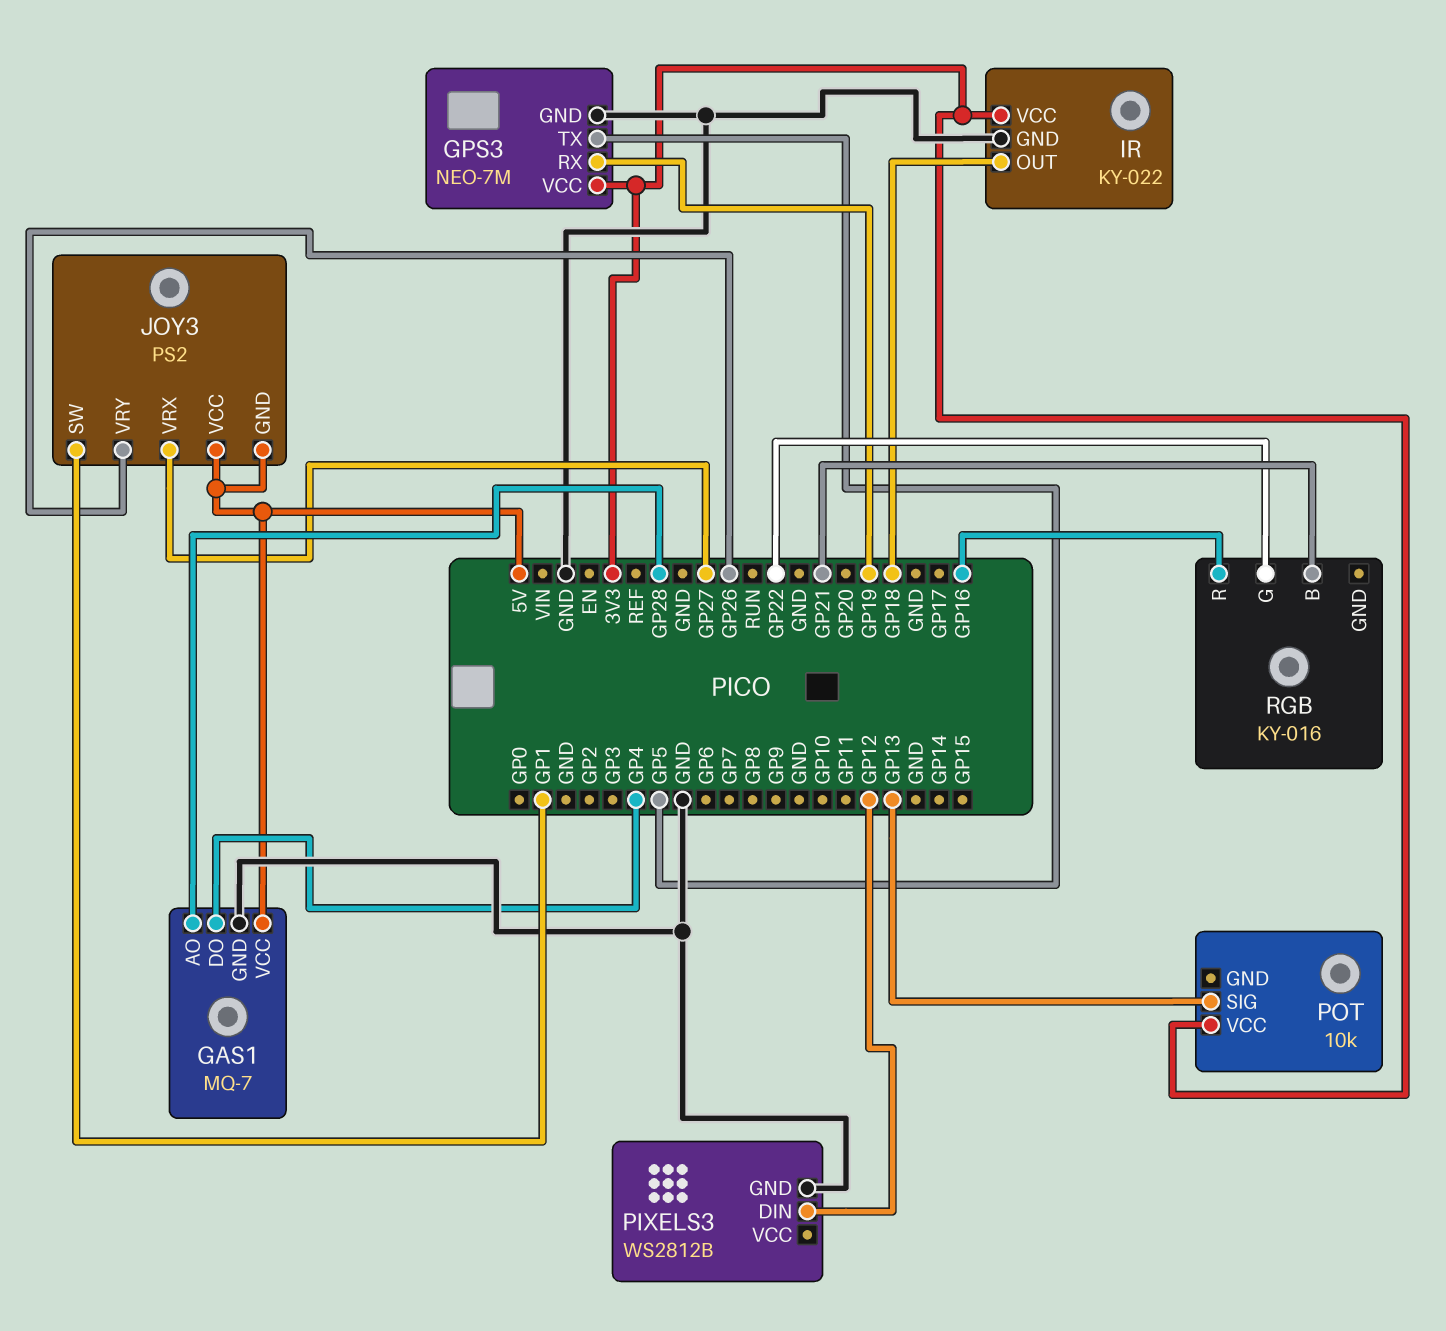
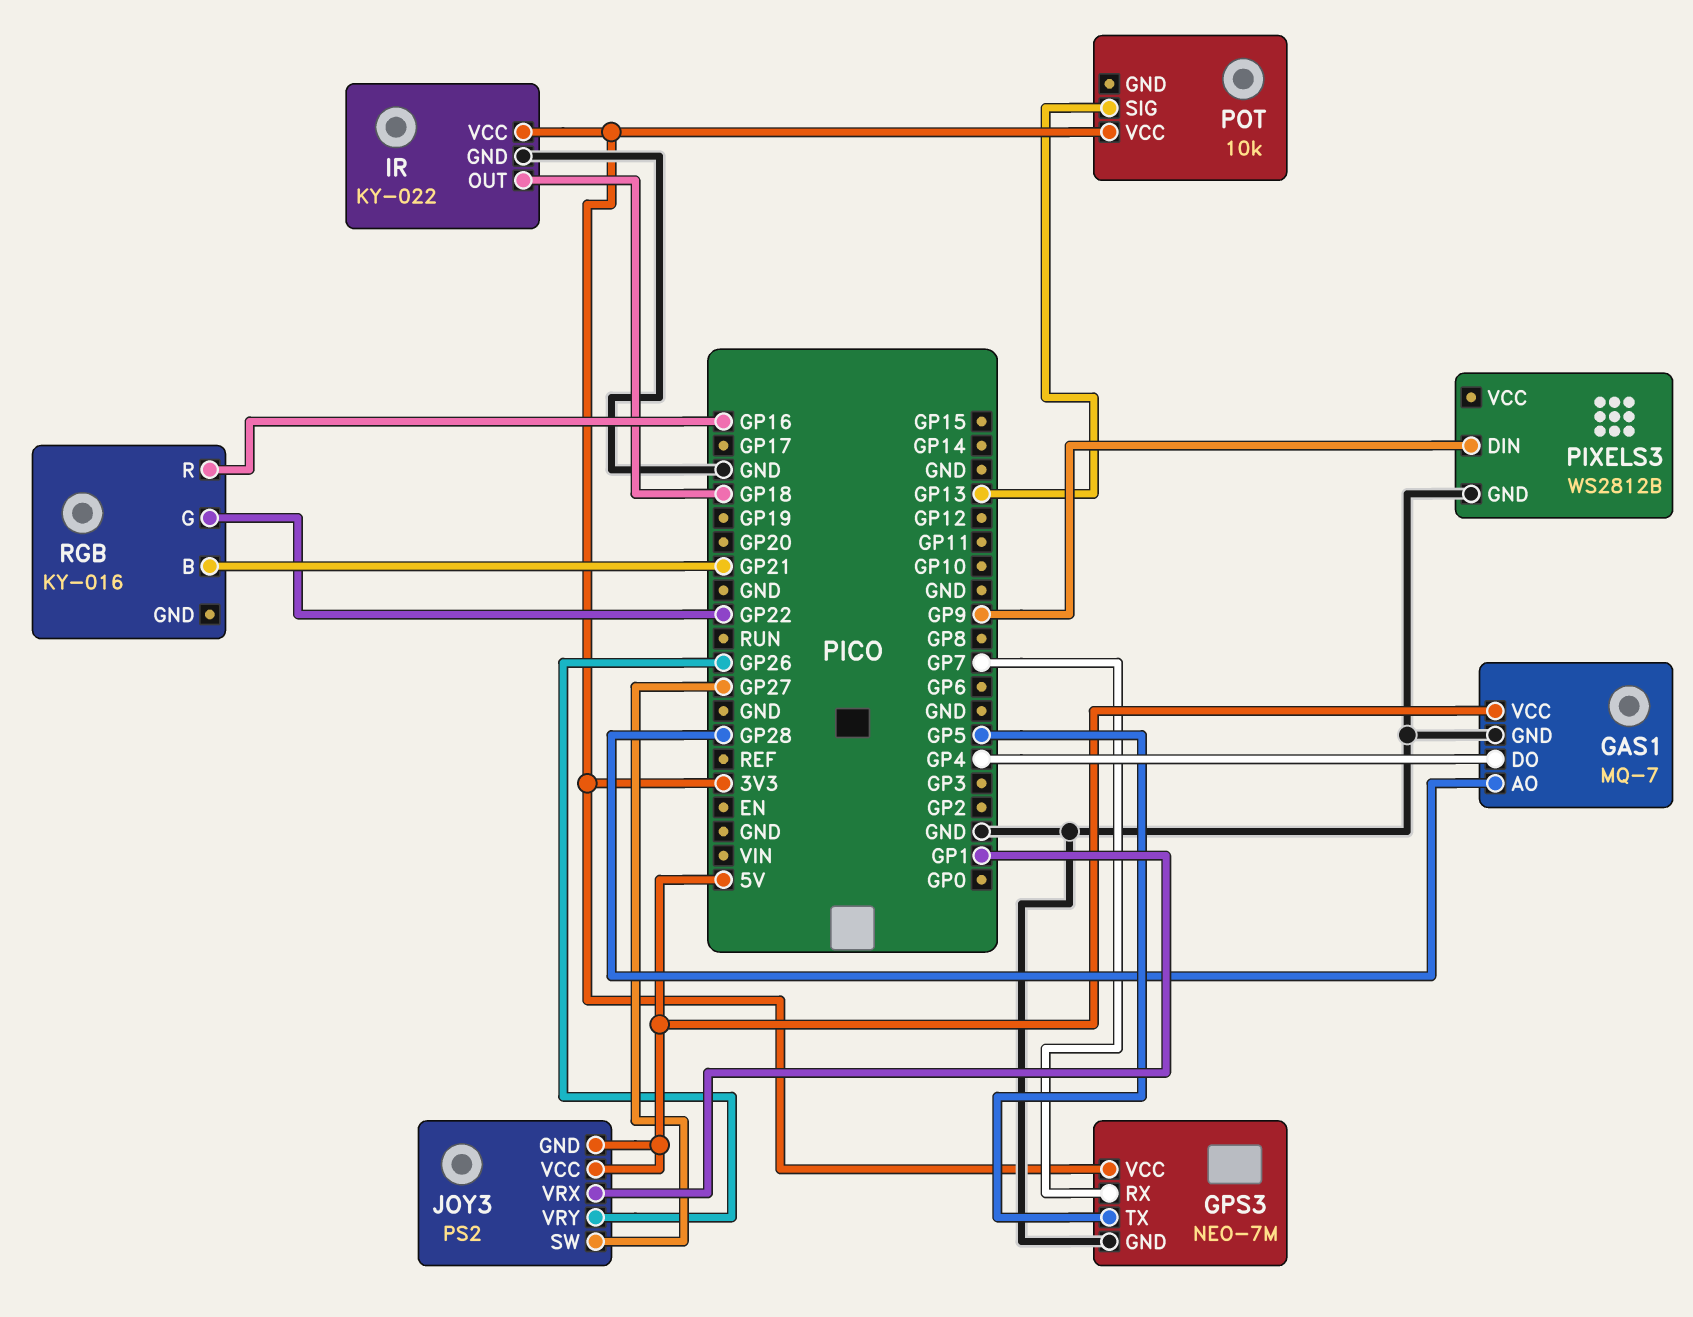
GPS3 pin RX: GP19 -> GP7
JOY3 pin SW: GP1 -> GP27
JOY3 pin VRX: GP27 -> GP1
PIXELS3 pin DIN: GP12 -> GP9

